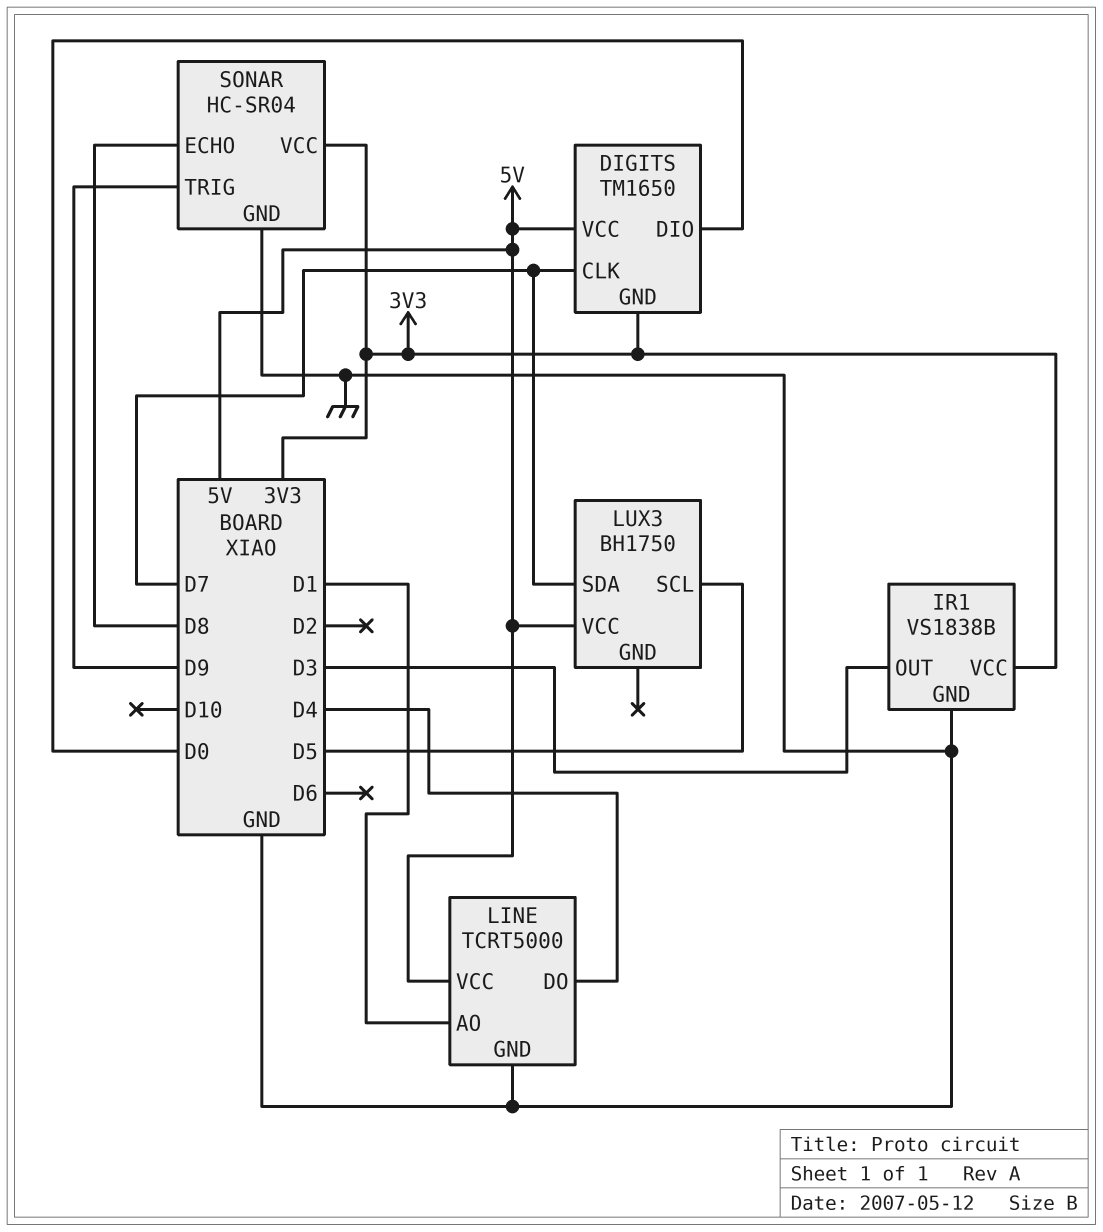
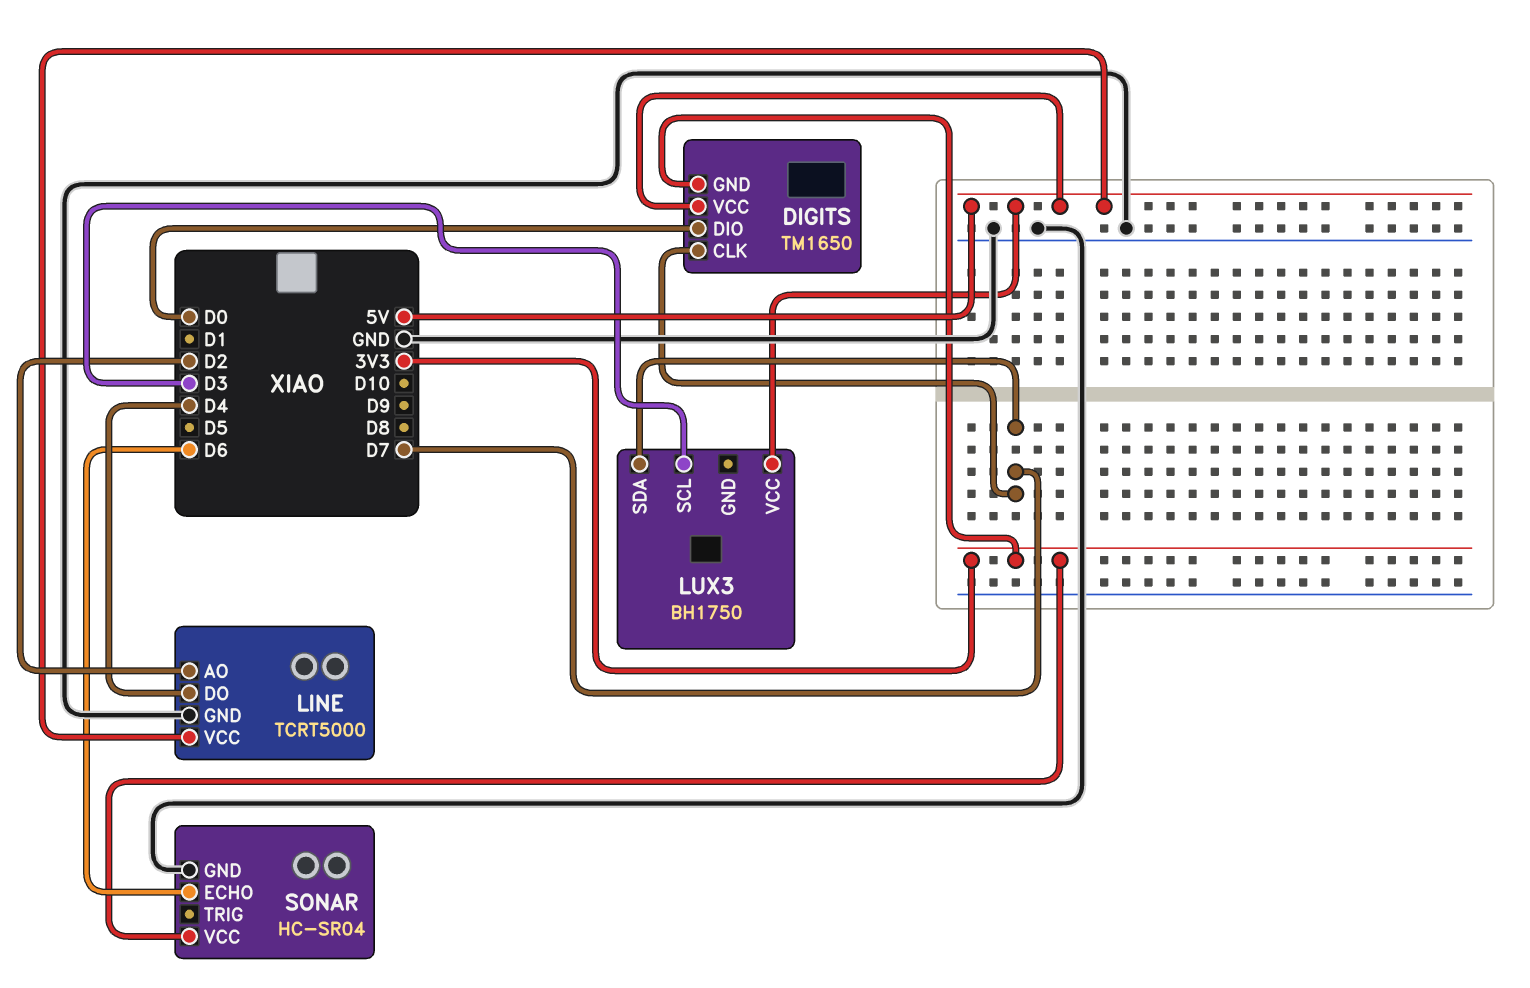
IR1: VS1838B -> none
IR1 pin GND: GND -> none
IR1 pin OUT: D3 -> none
IR1 pin VCC: 3V3 -> none
LINE pin AO: D1 -> D2
LUX3 pin SCL: D5 -> D3
SONAR pin ECHO: D8 -> D6
SONAR pin TRIG: D9 -> none

